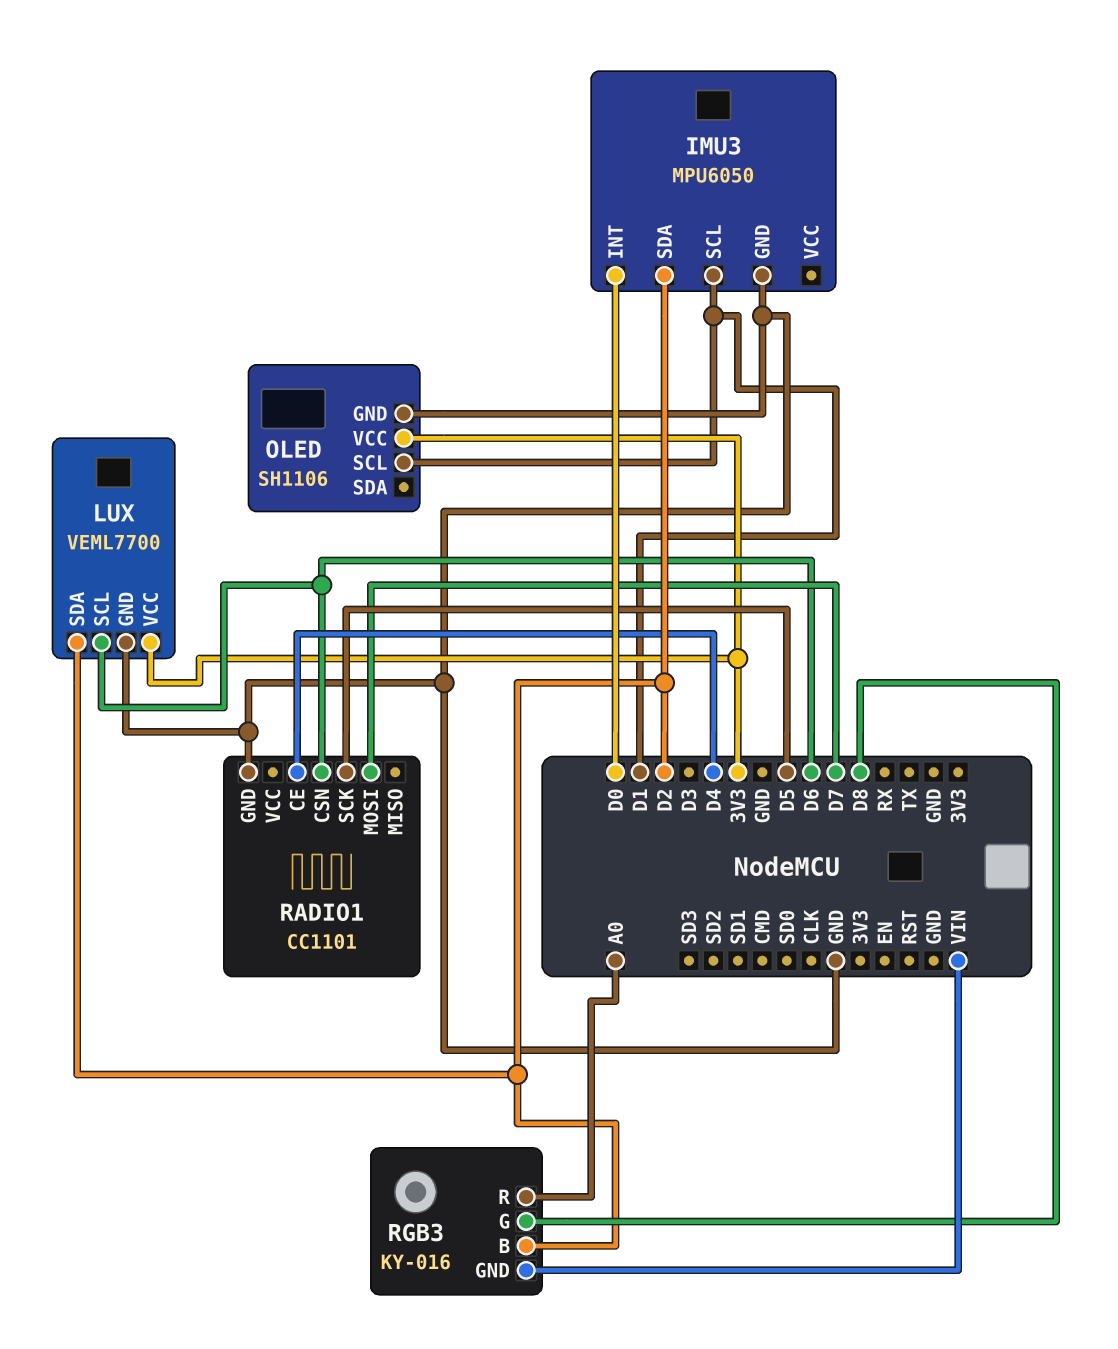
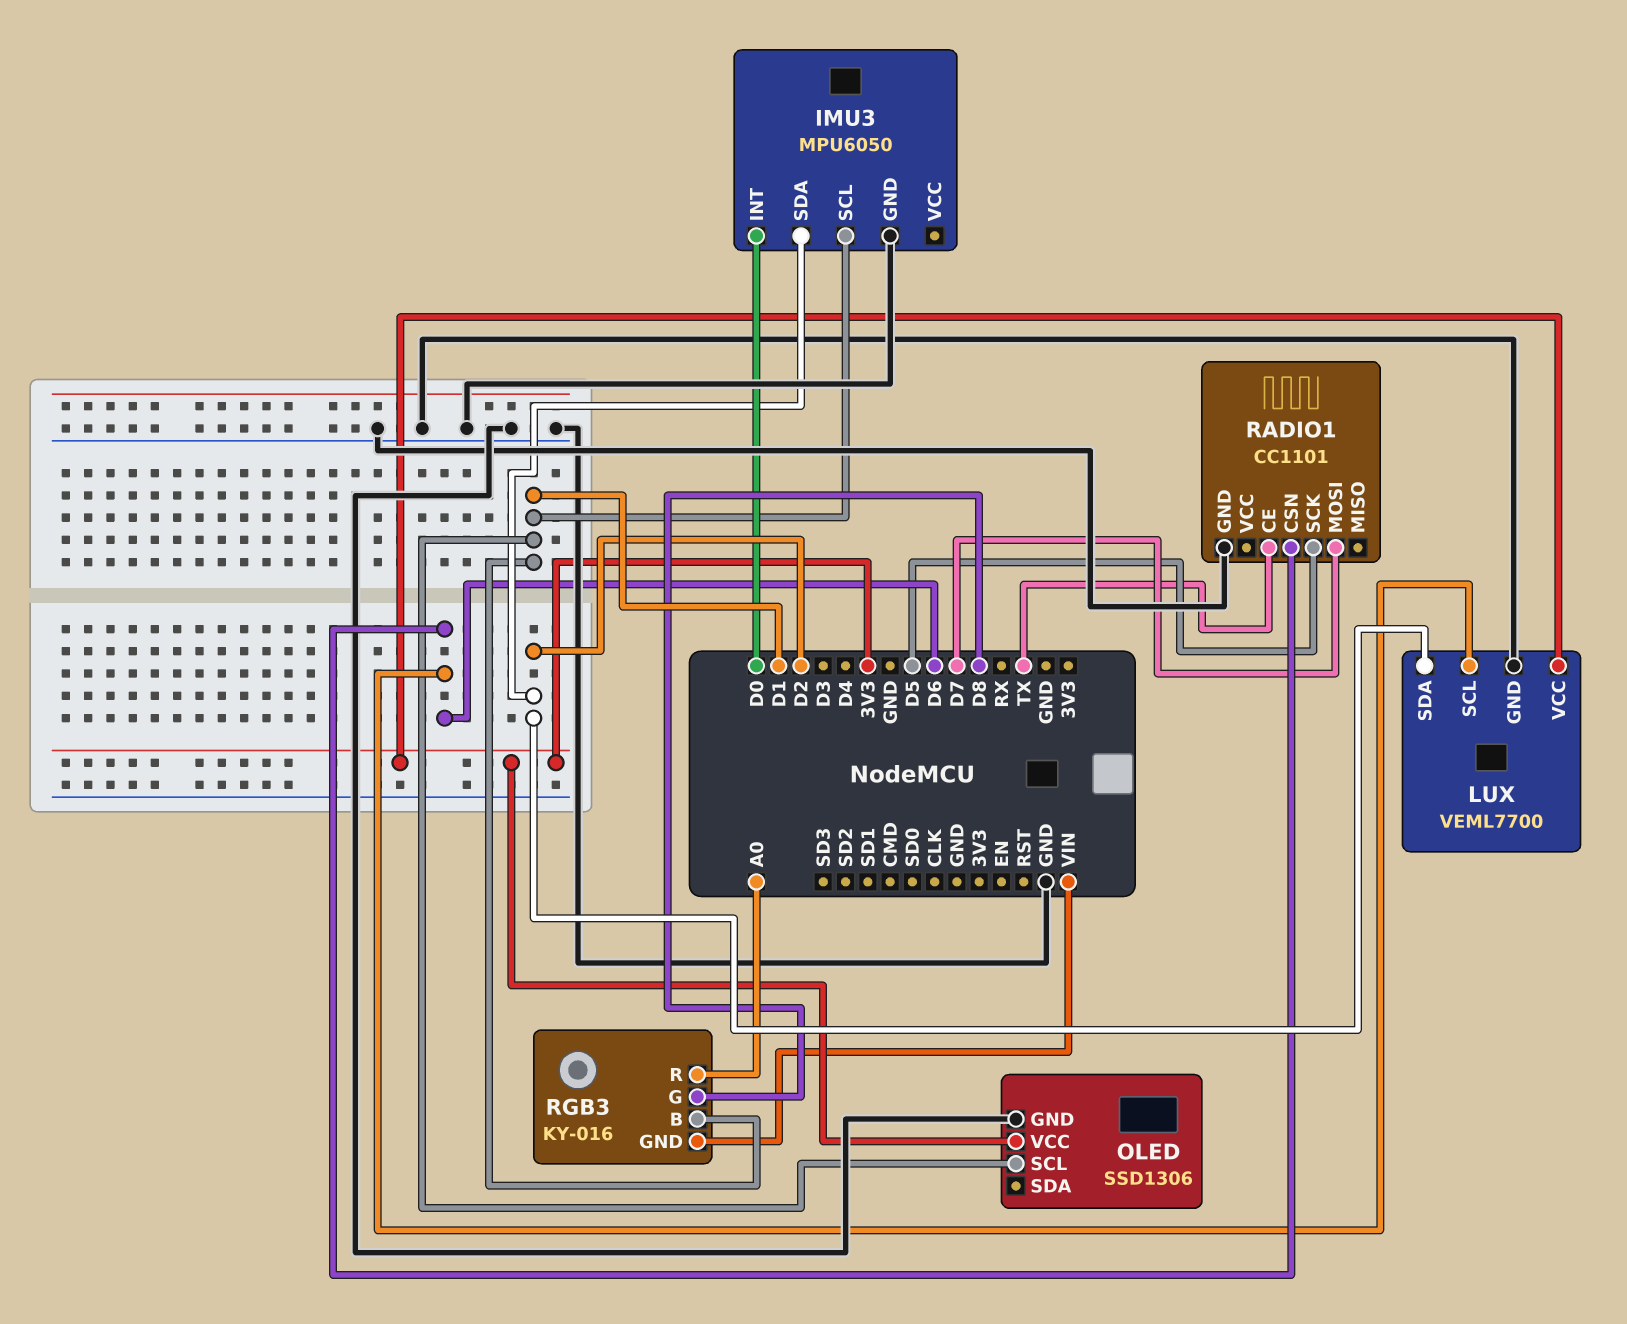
OLED: SH1106 -> SSD1306
RADIO1 pin CE: D4 -> TX
RGB3 pin B: D2 -> D1

